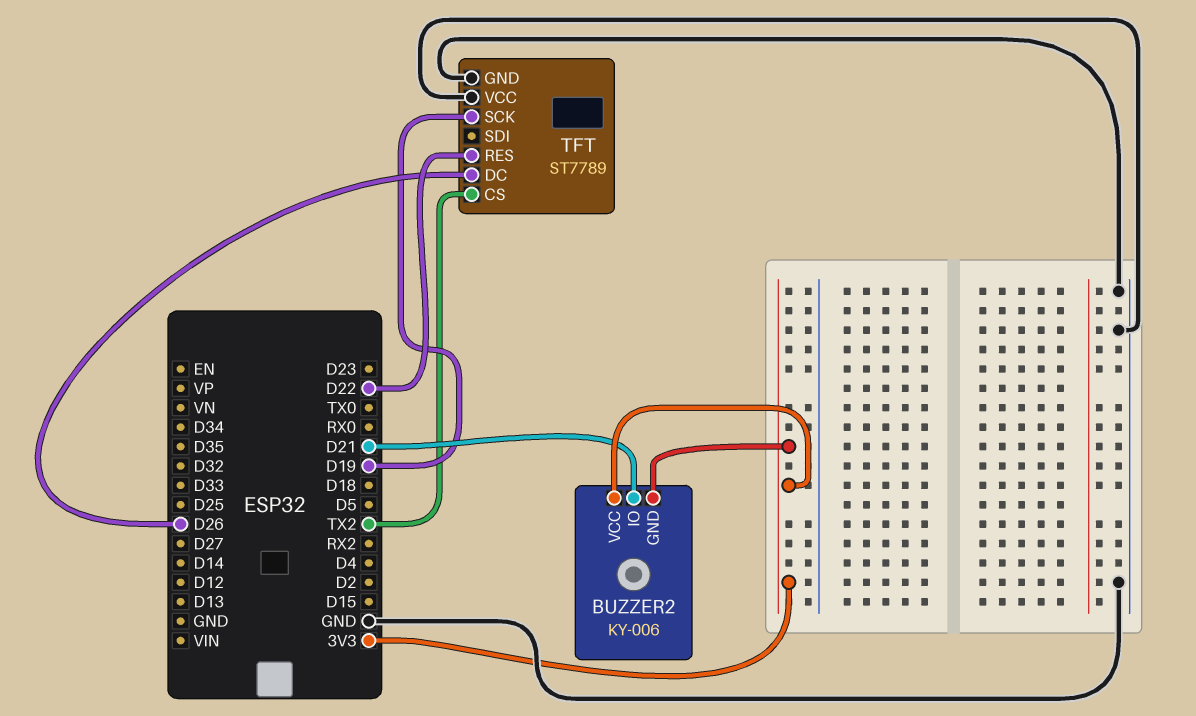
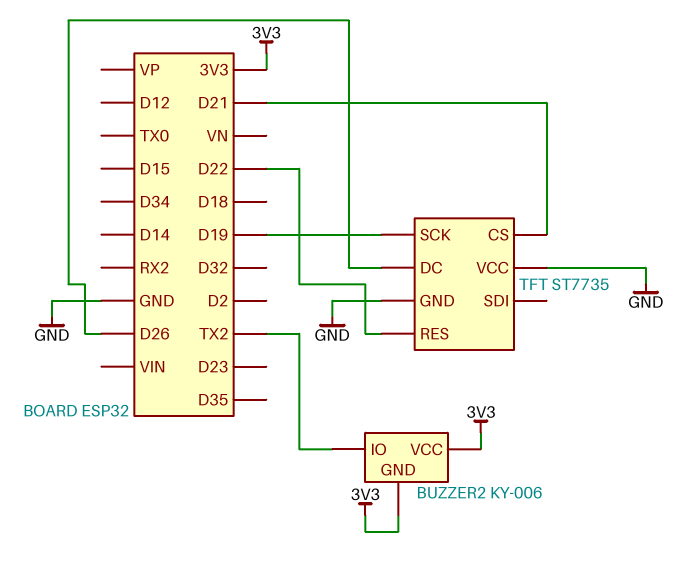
BUZZER2 pin IO: D21 -> TX2
TFT: ST7789 -> ST7735
TFT pin CS: TX2 -> D21

